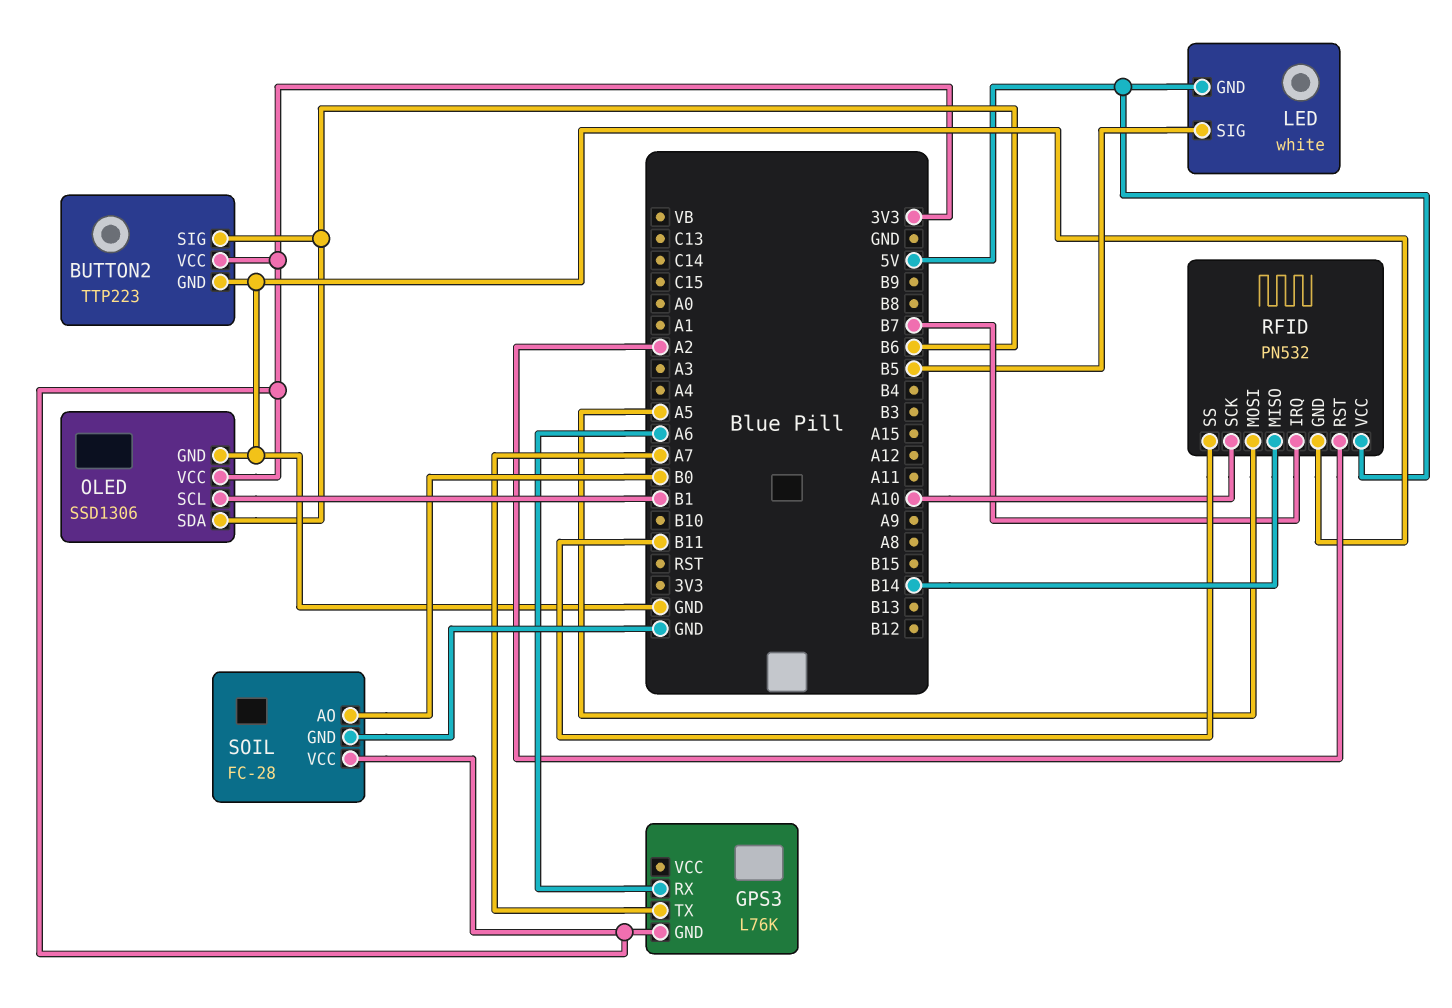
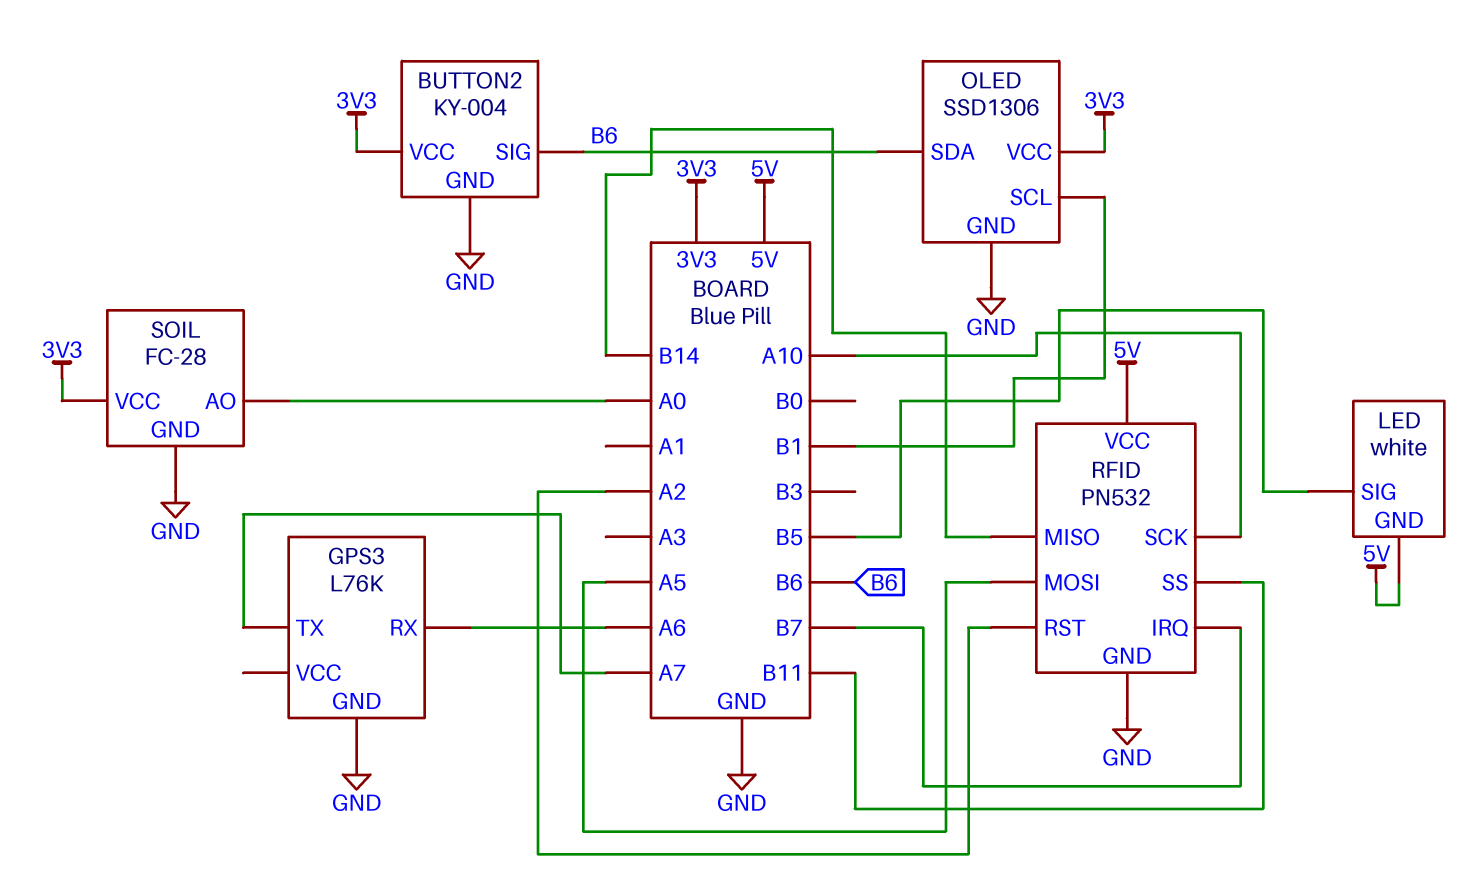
BUTTON2: TTP223 -> KY-004
GPS3 pin GND: 3V3 -> GND
SOIL pin AO: B0 -> A0

